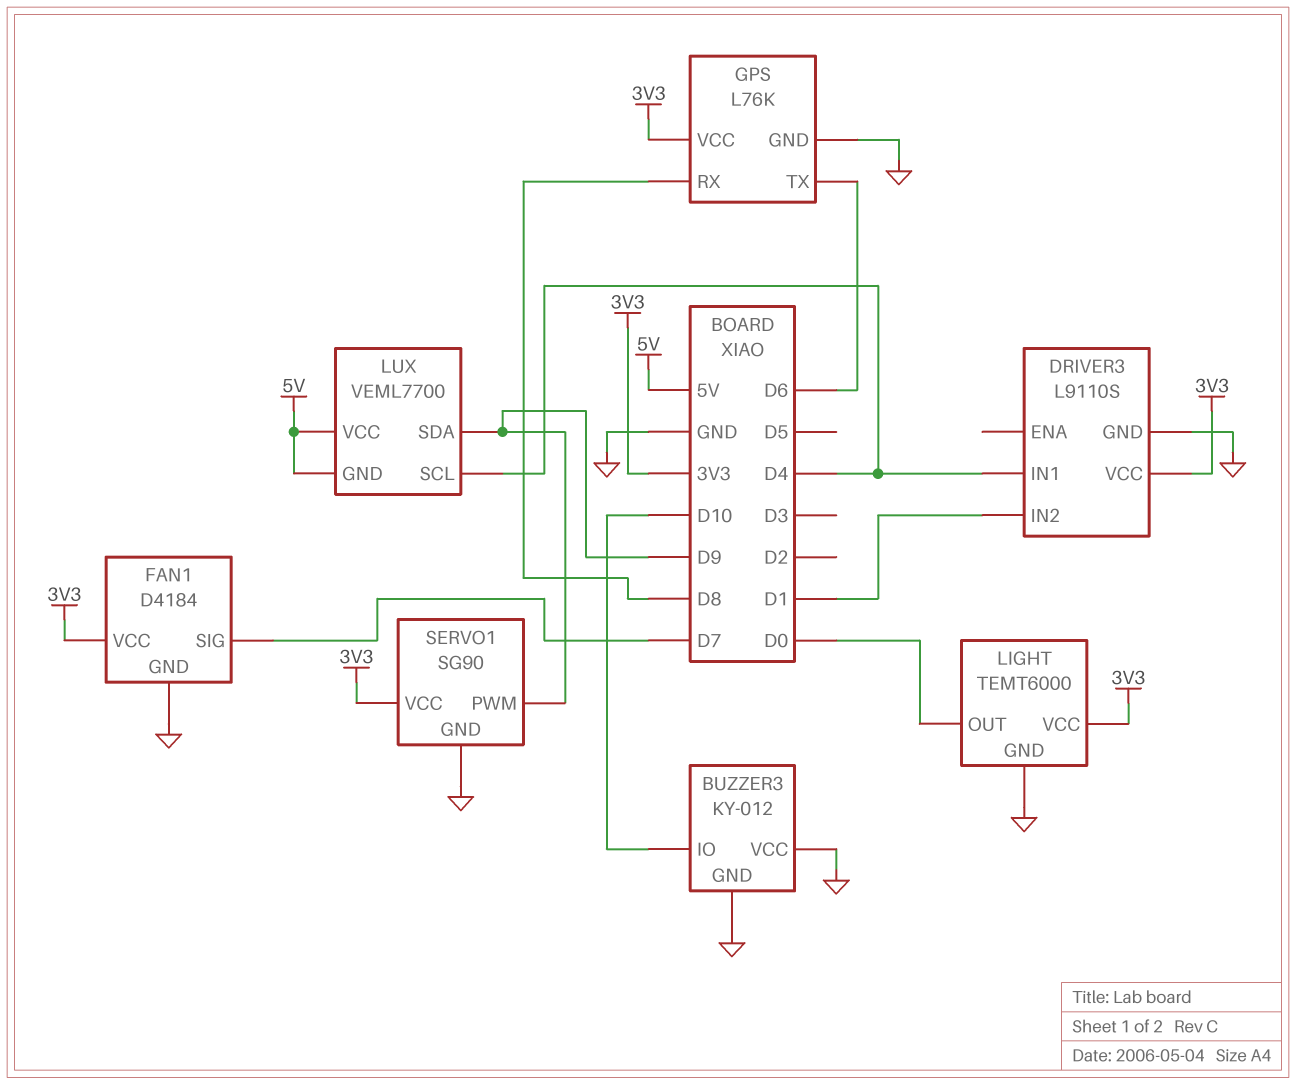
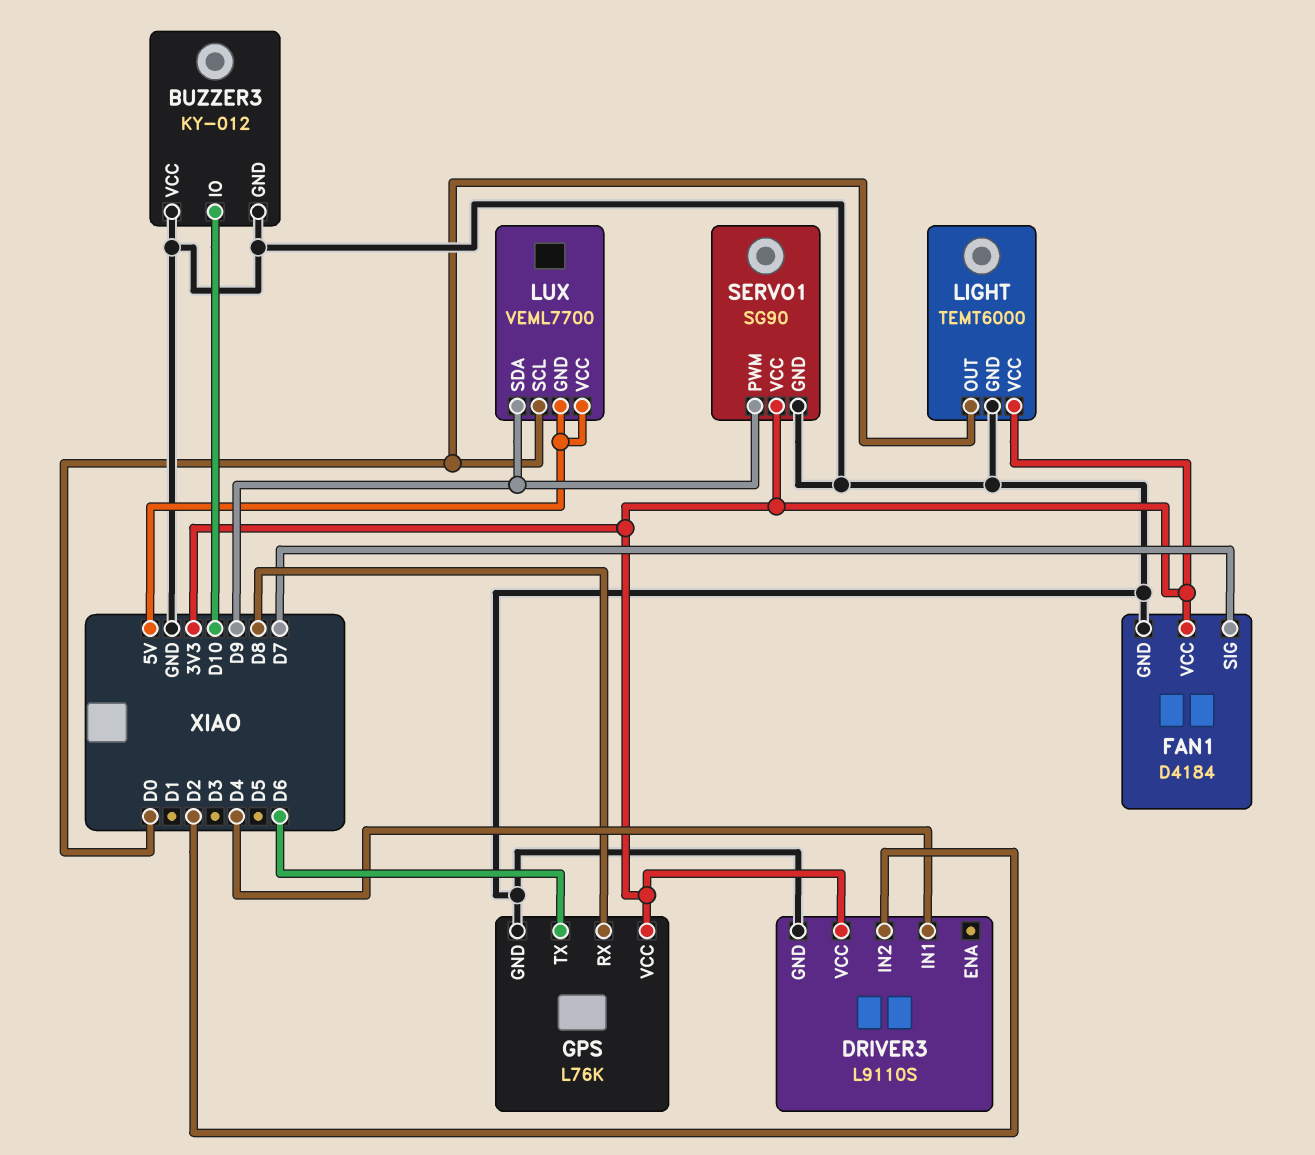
DRIVER3 pin IN2: D1 -> D2
LUX pin SCL: D4 -> D0

